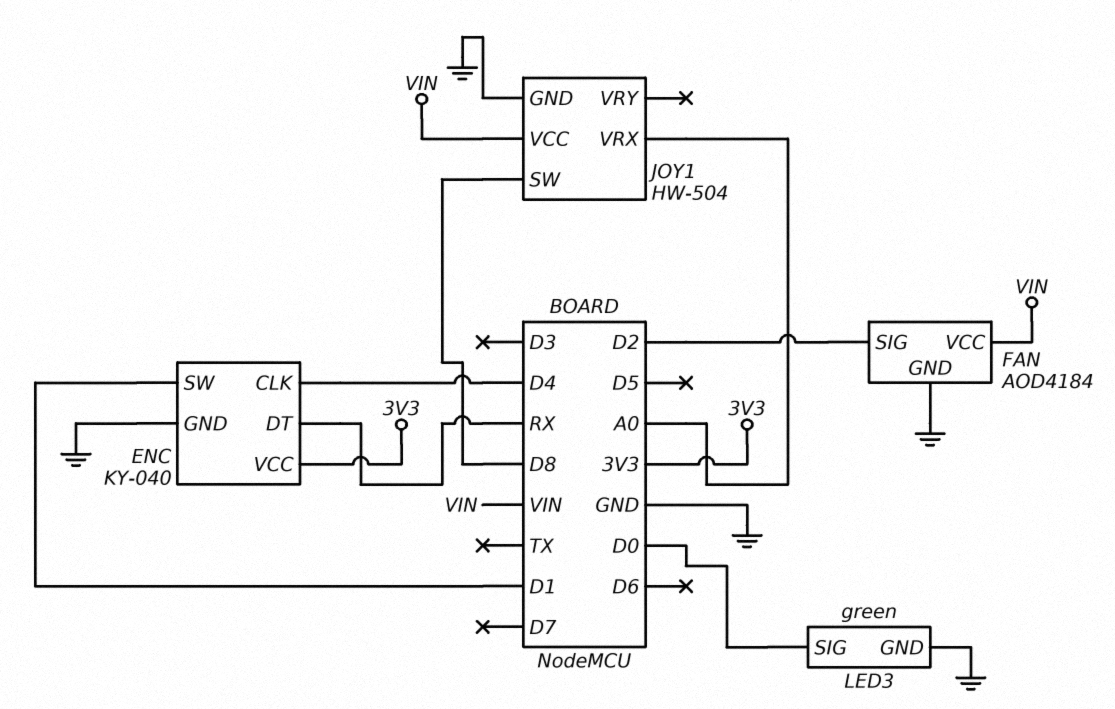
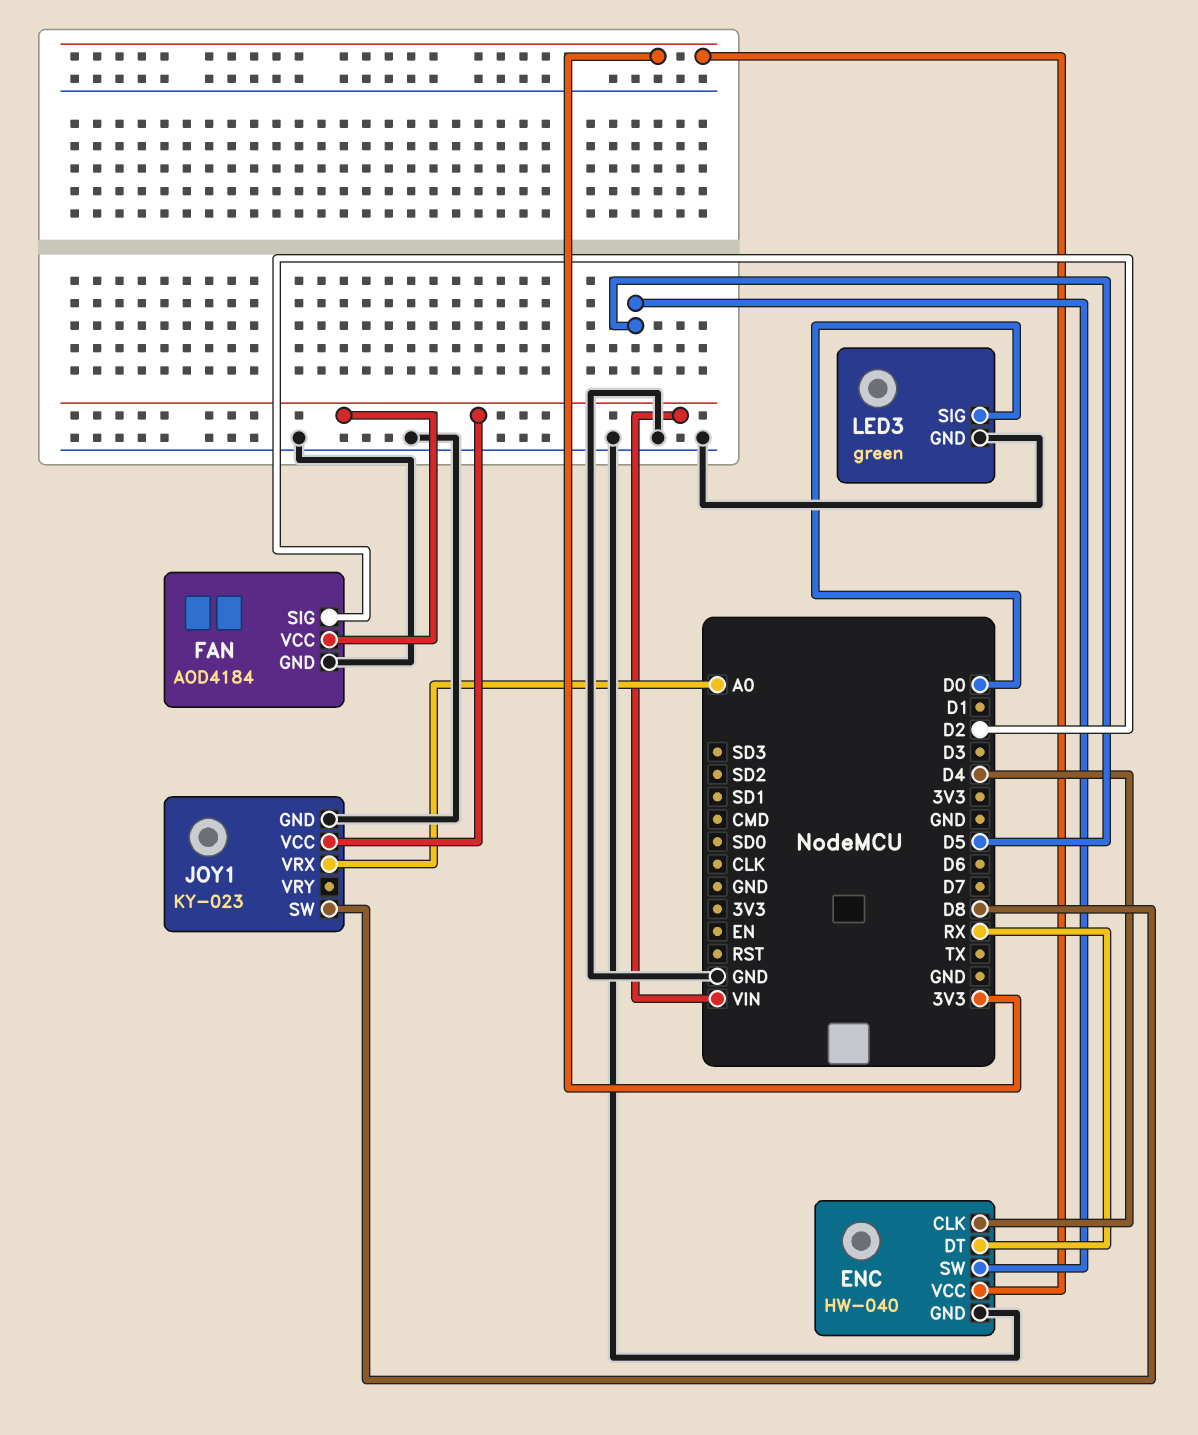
ENC: KY-040 -> HW-040
ENC pin SW: D1 -> D5
JOY1: HW-504 -> KY-023

